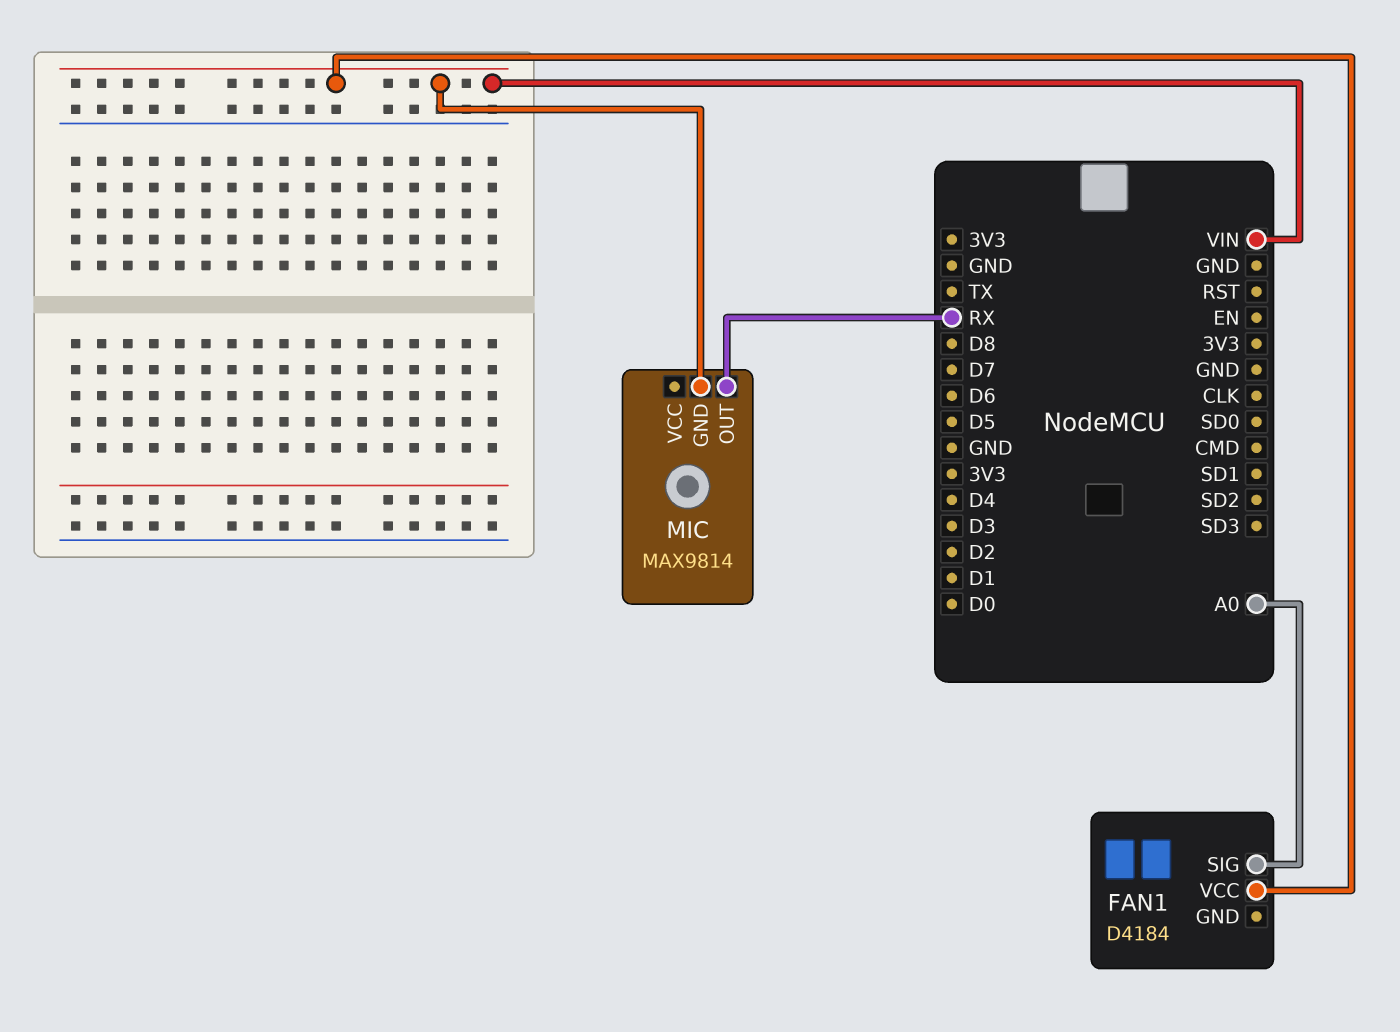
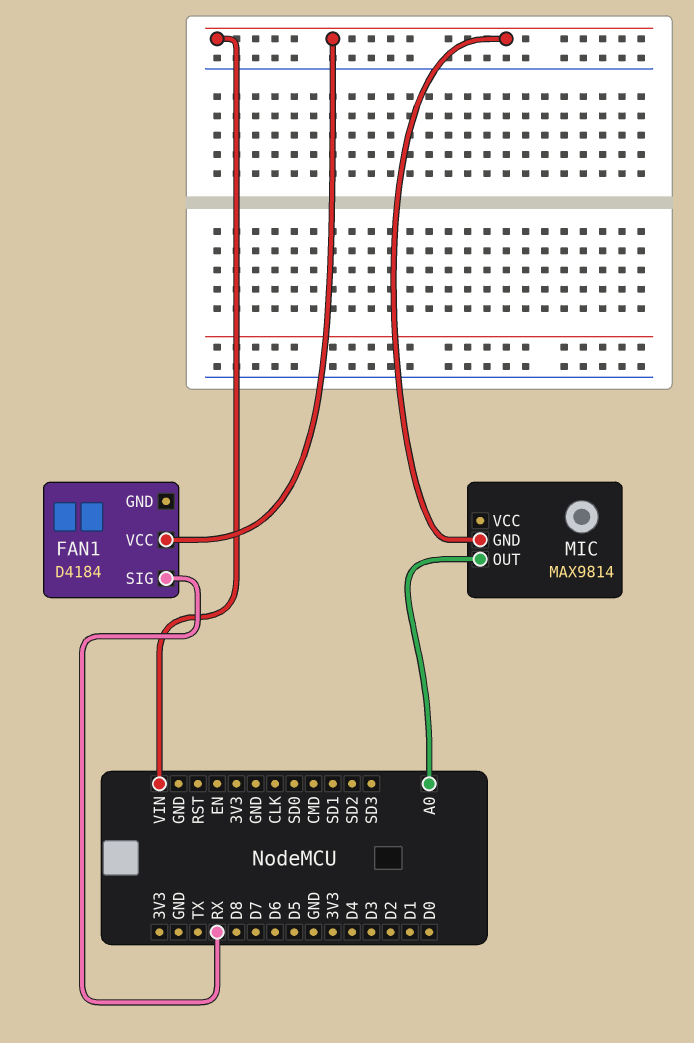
FAN1 pin SIG: A0 -> RX
MIC pin OUT: RX -> A0

